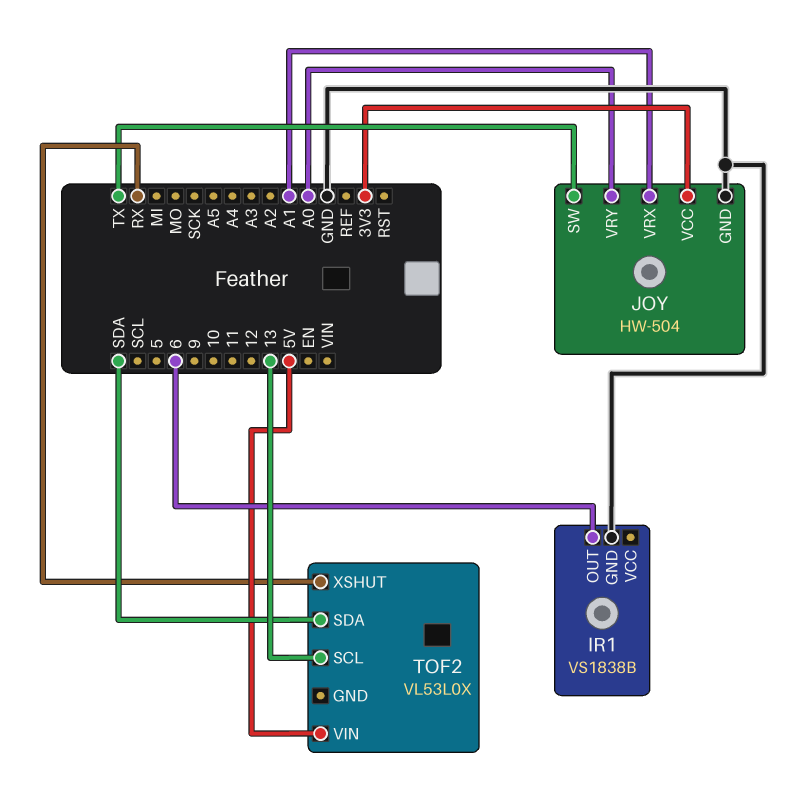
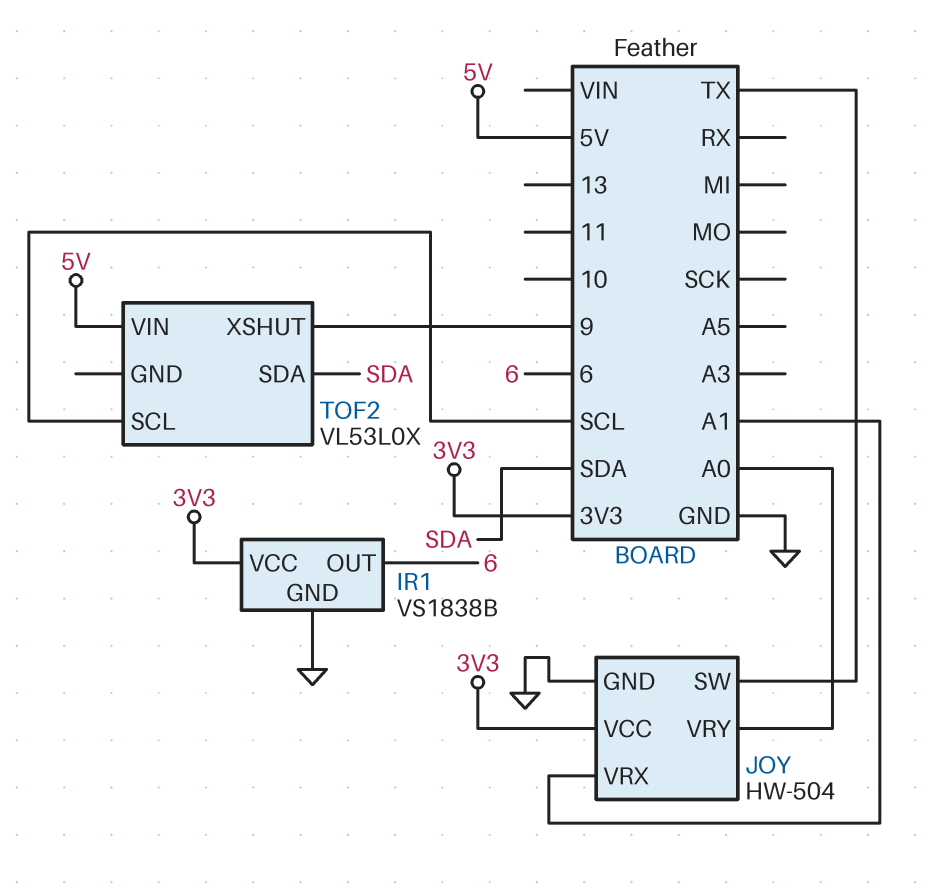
IR1 pin VCC: none -> 3V3
TOF2 pin SCL: 13 -> SCL
TOF2 pin XSHUT: RX -> 9

